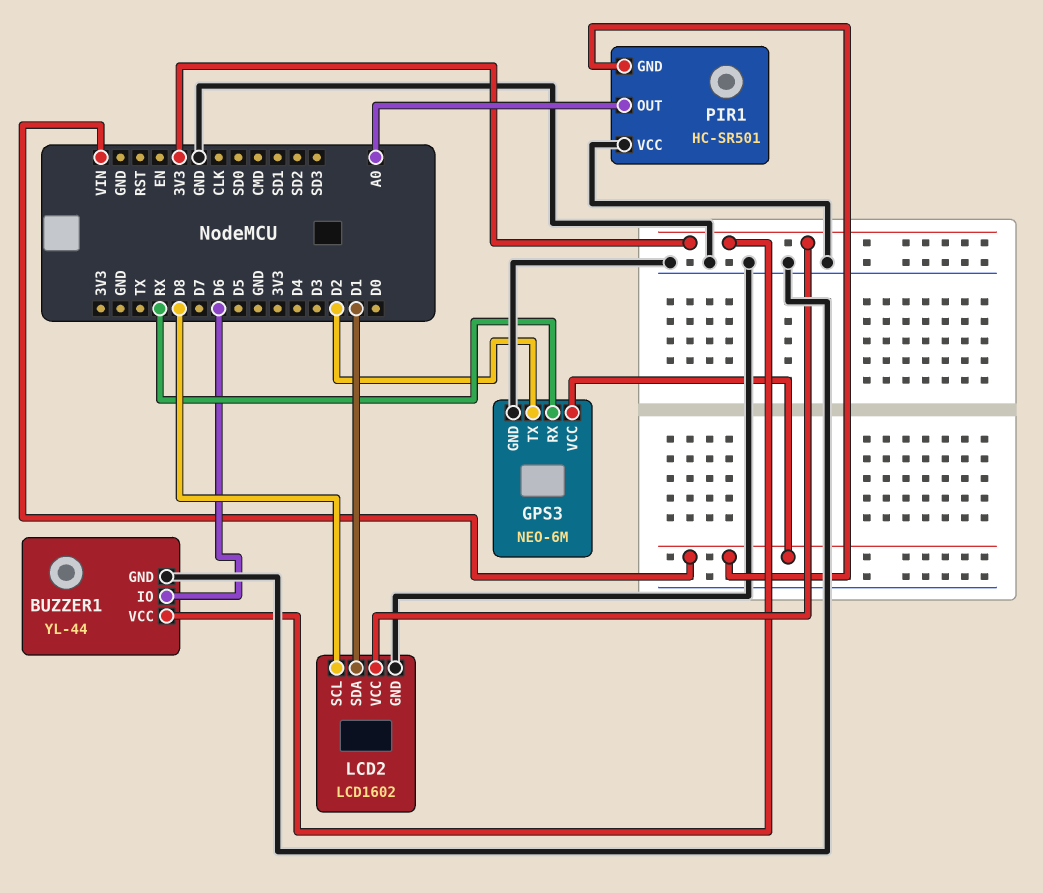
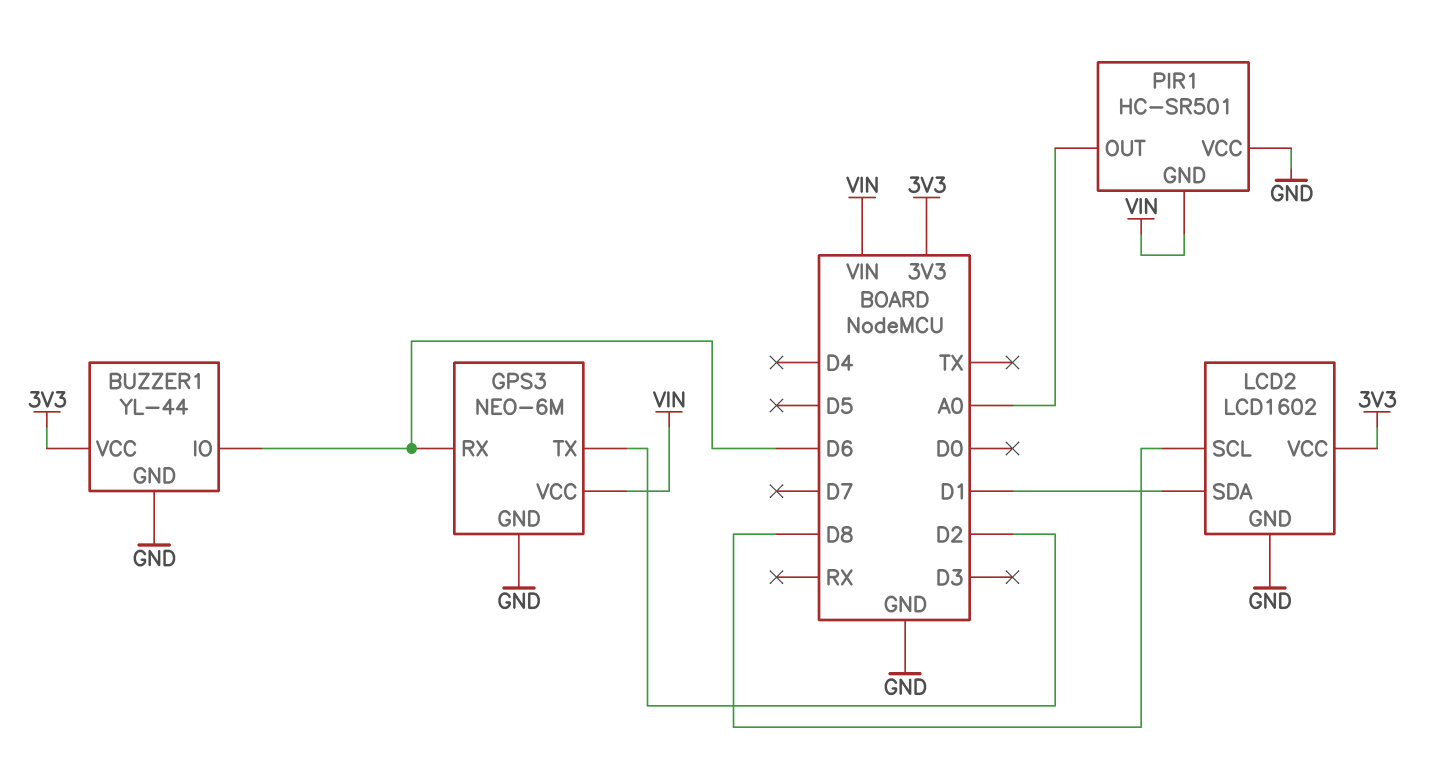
GPS3 pin RX: RX -> D6

